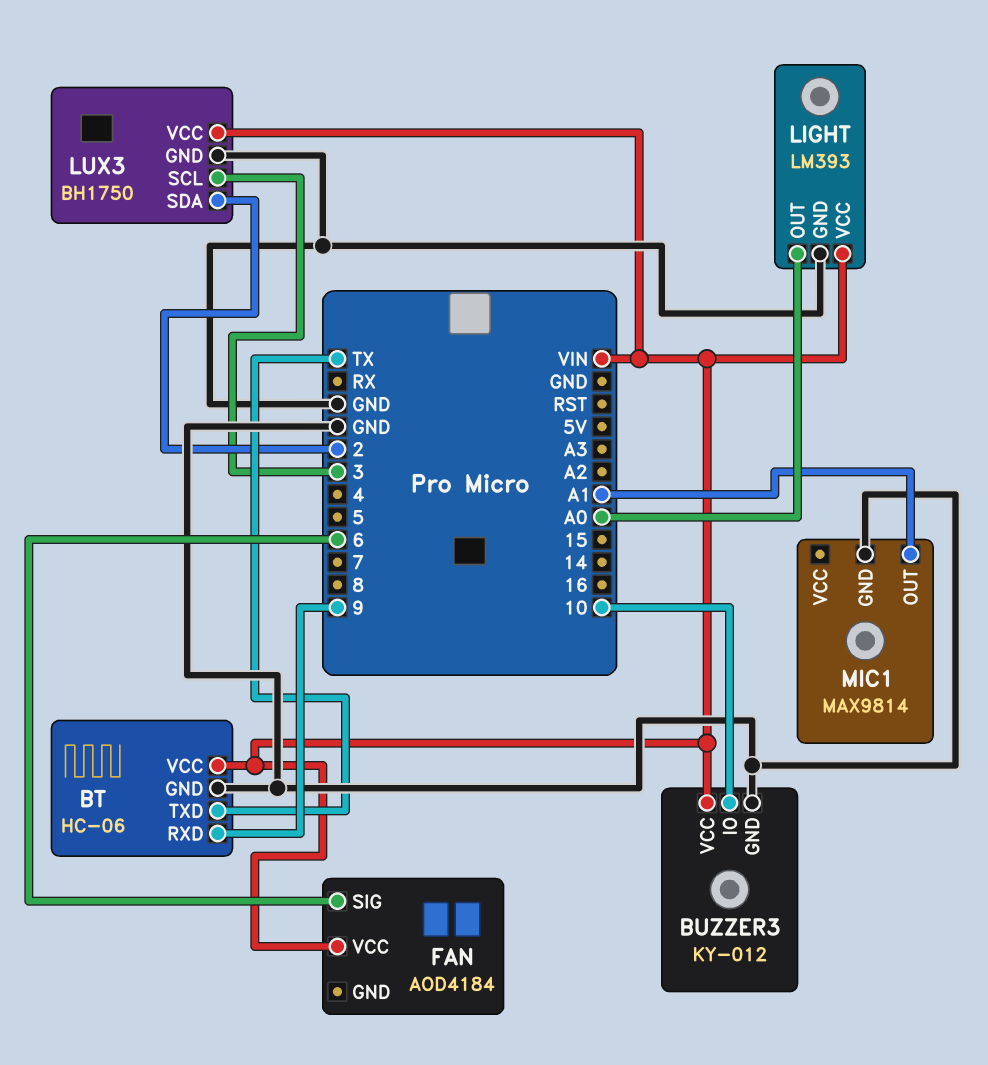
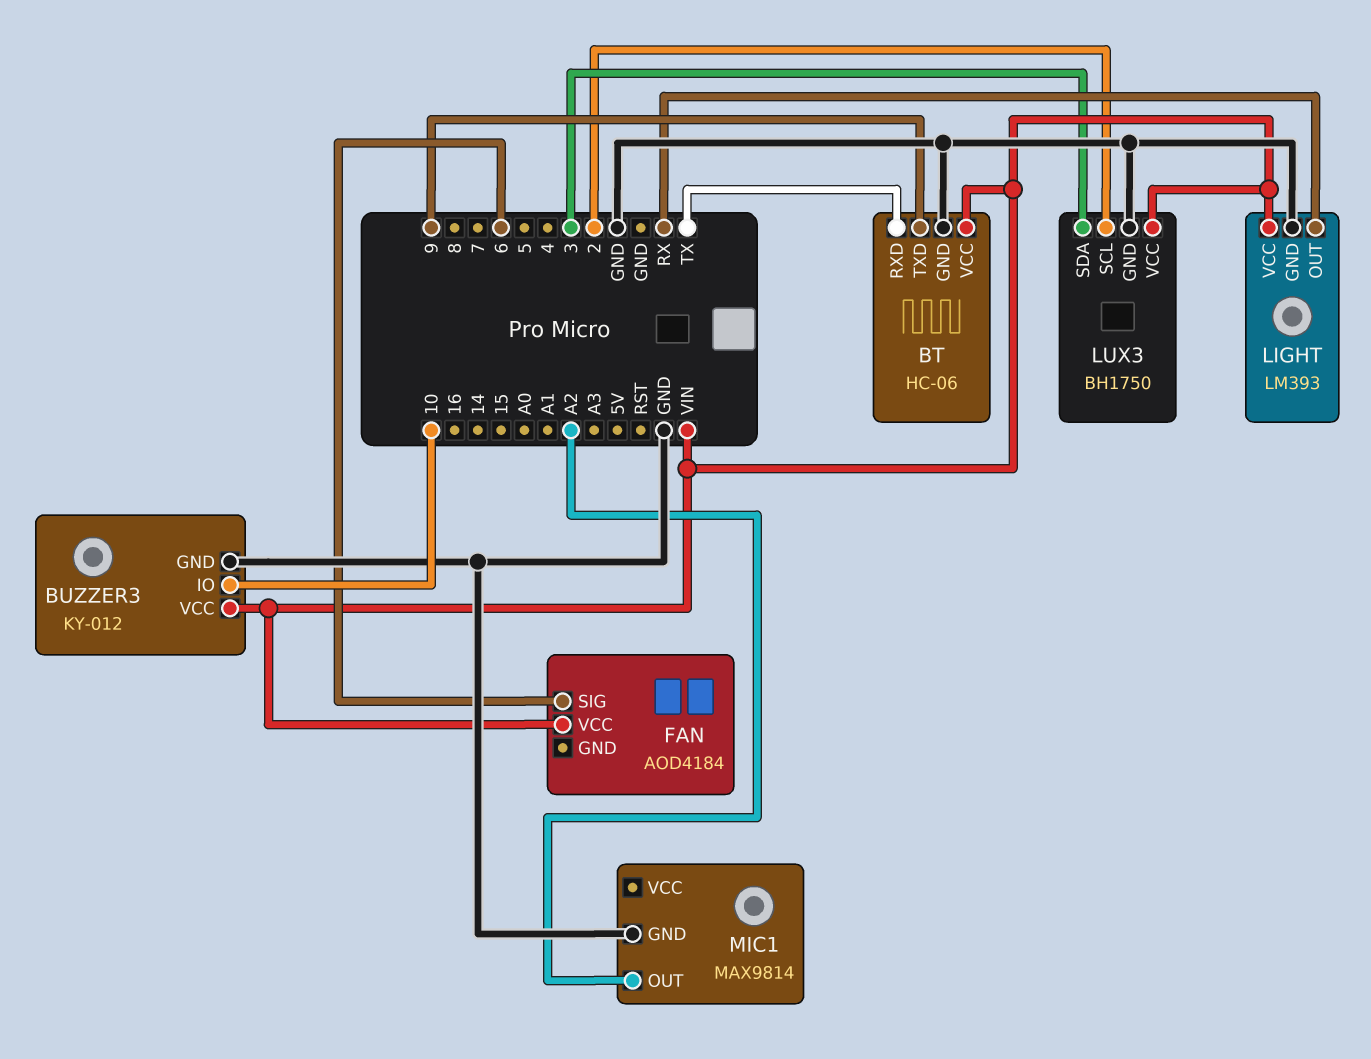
BT pin RXD: 9 -> TX
BT pin TXD: TX -> 9
LIGHT pin OUT: A0 -> RX
LUX3 pin SCL: 3 -> 2
LUX3 pin SDA: 2 -> 3
MIC1 pin OUT: A1 -> A2

